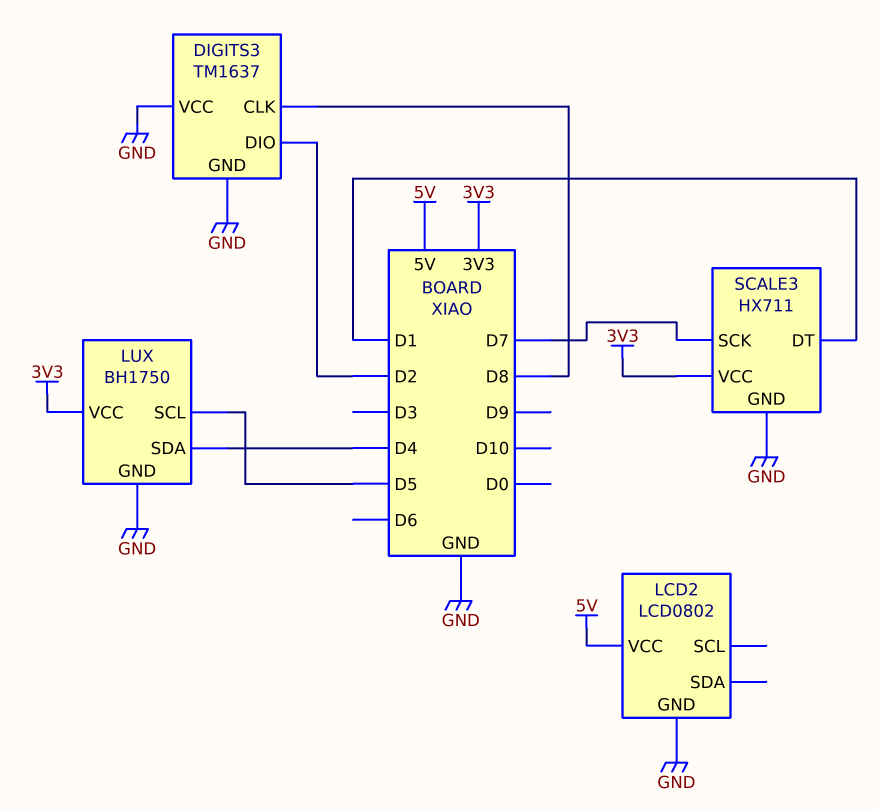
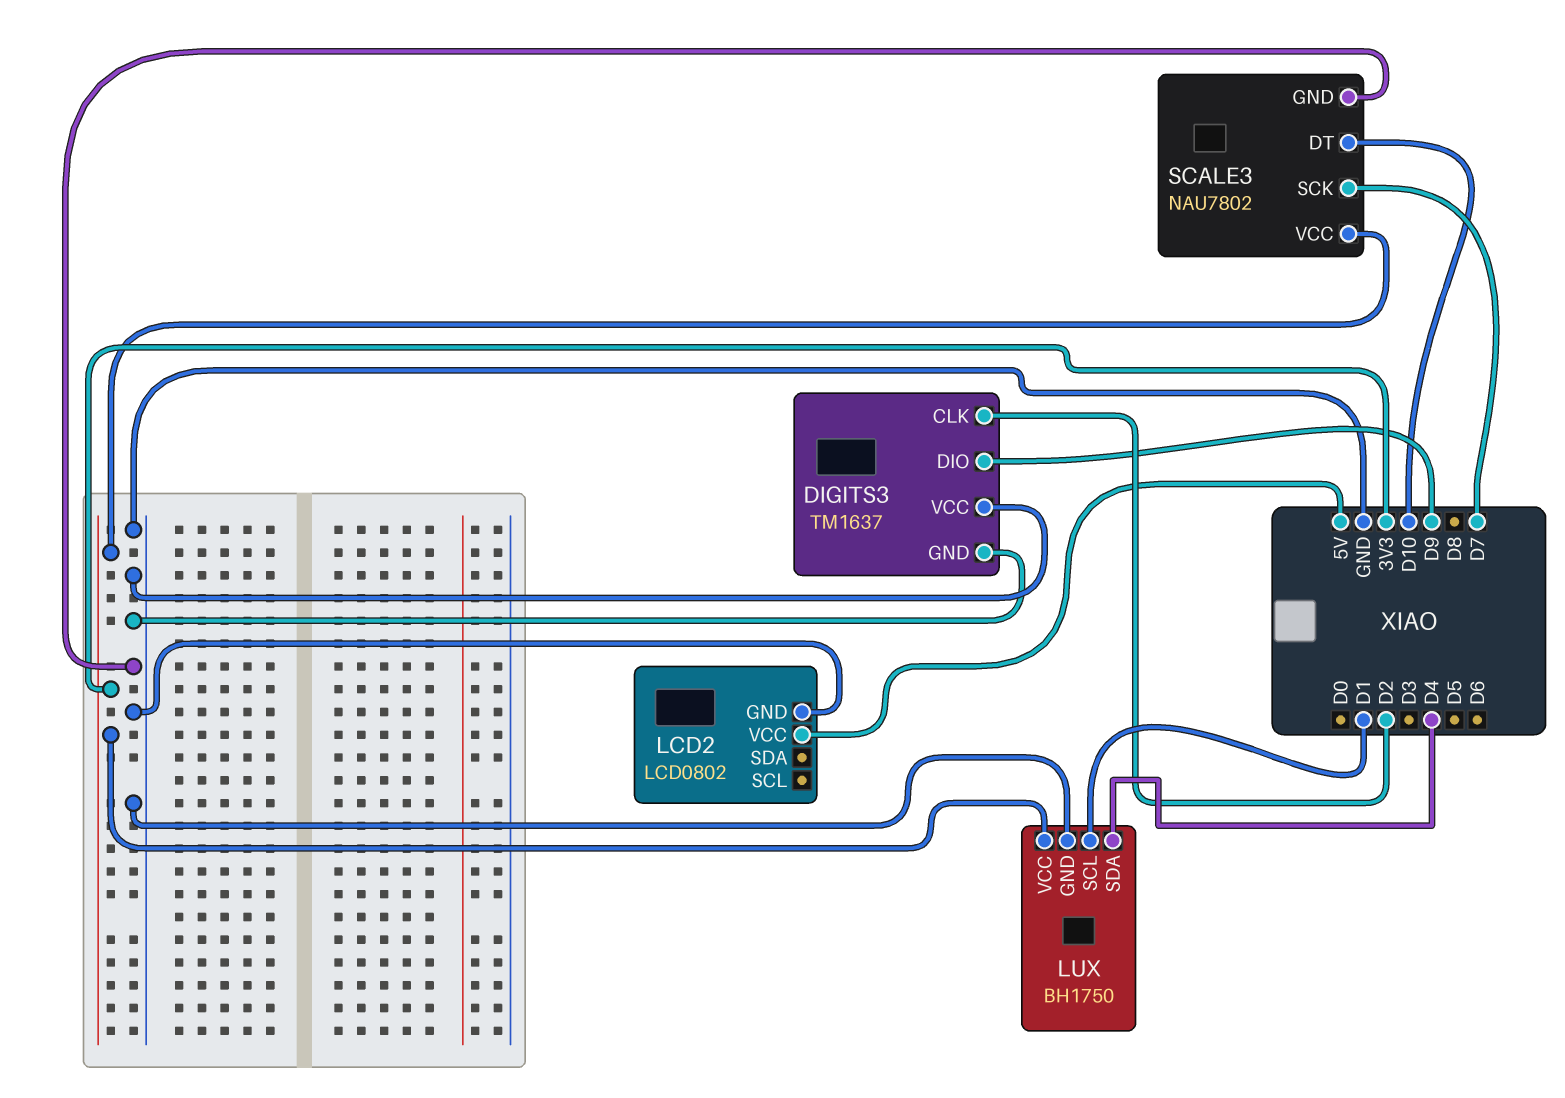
DIGITS3 pin CLK: D8 -> D2
DIGITS3 pin DIO: D2 -> D9
LUX pin SCL: D5 -> D1
SCALE3: HX711 -> NAU7802
SCALE3 pin DT: D1 -> D10

